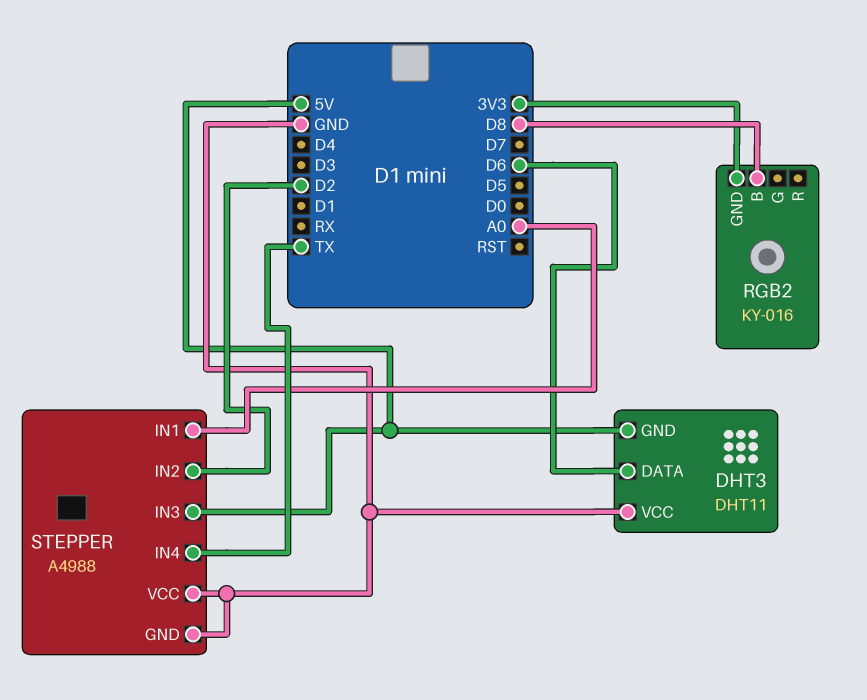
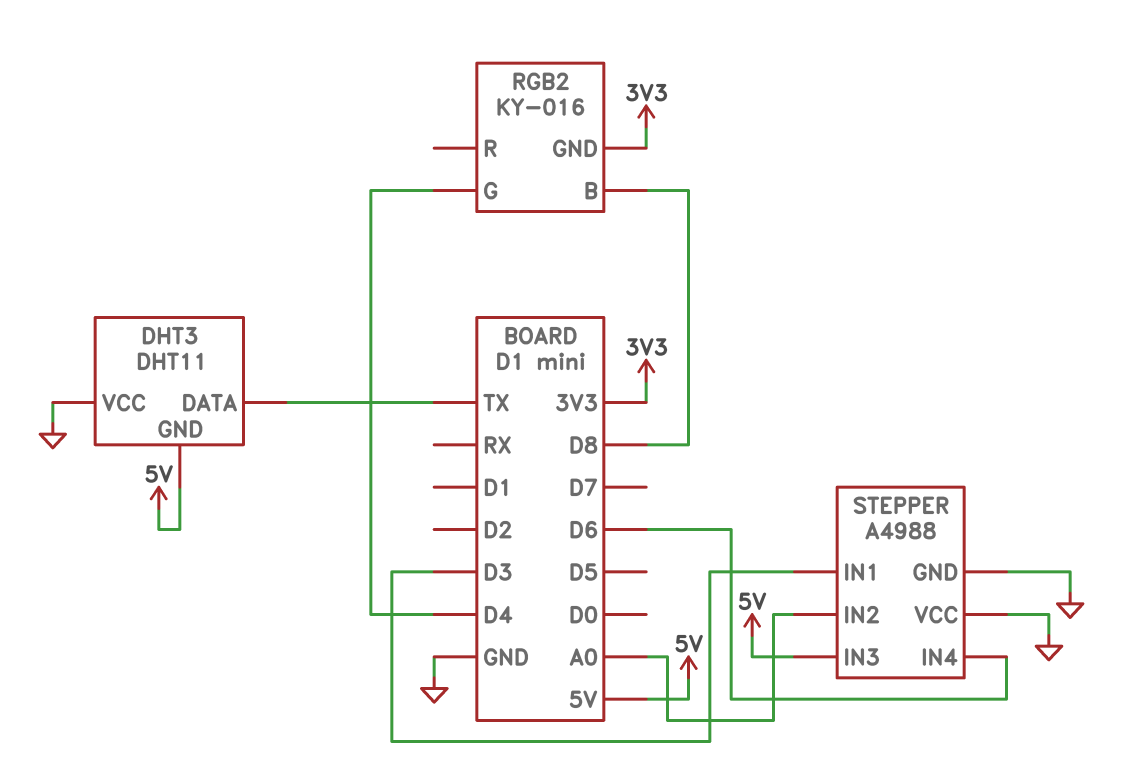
DHT3 pin DATA: D6 -> TX
RGB2 pin G: none -> D4
STEPPER pin IN1: A0 -> D3
STEPPER pin IN2: D2 -> A0
STEPPER pin IN4: TX -> D6

